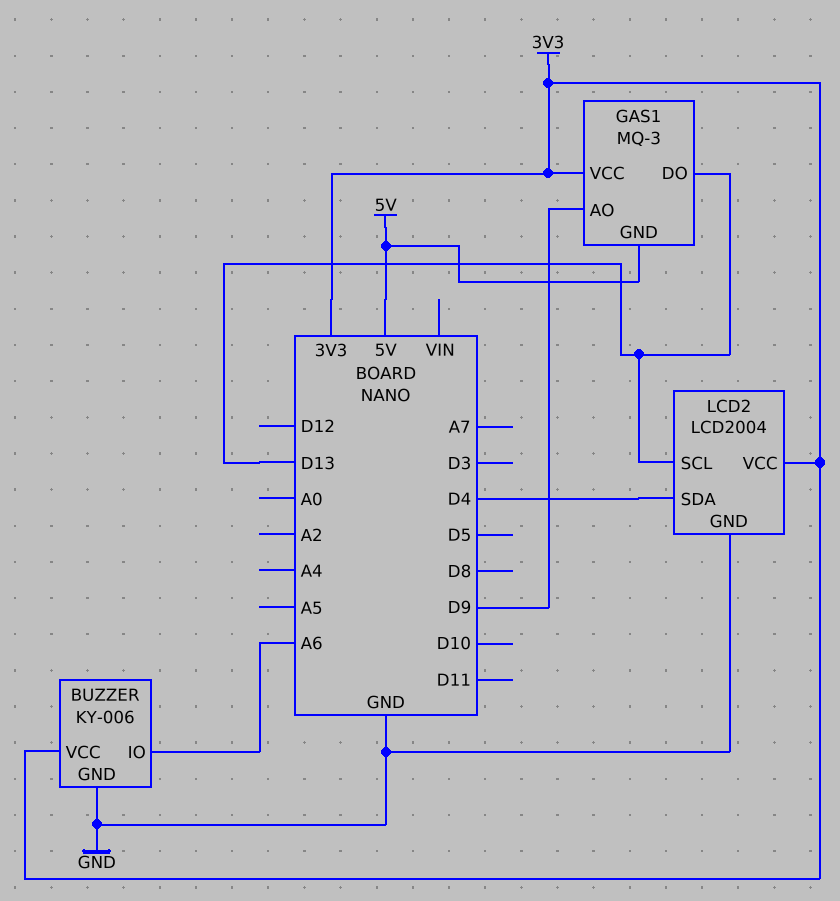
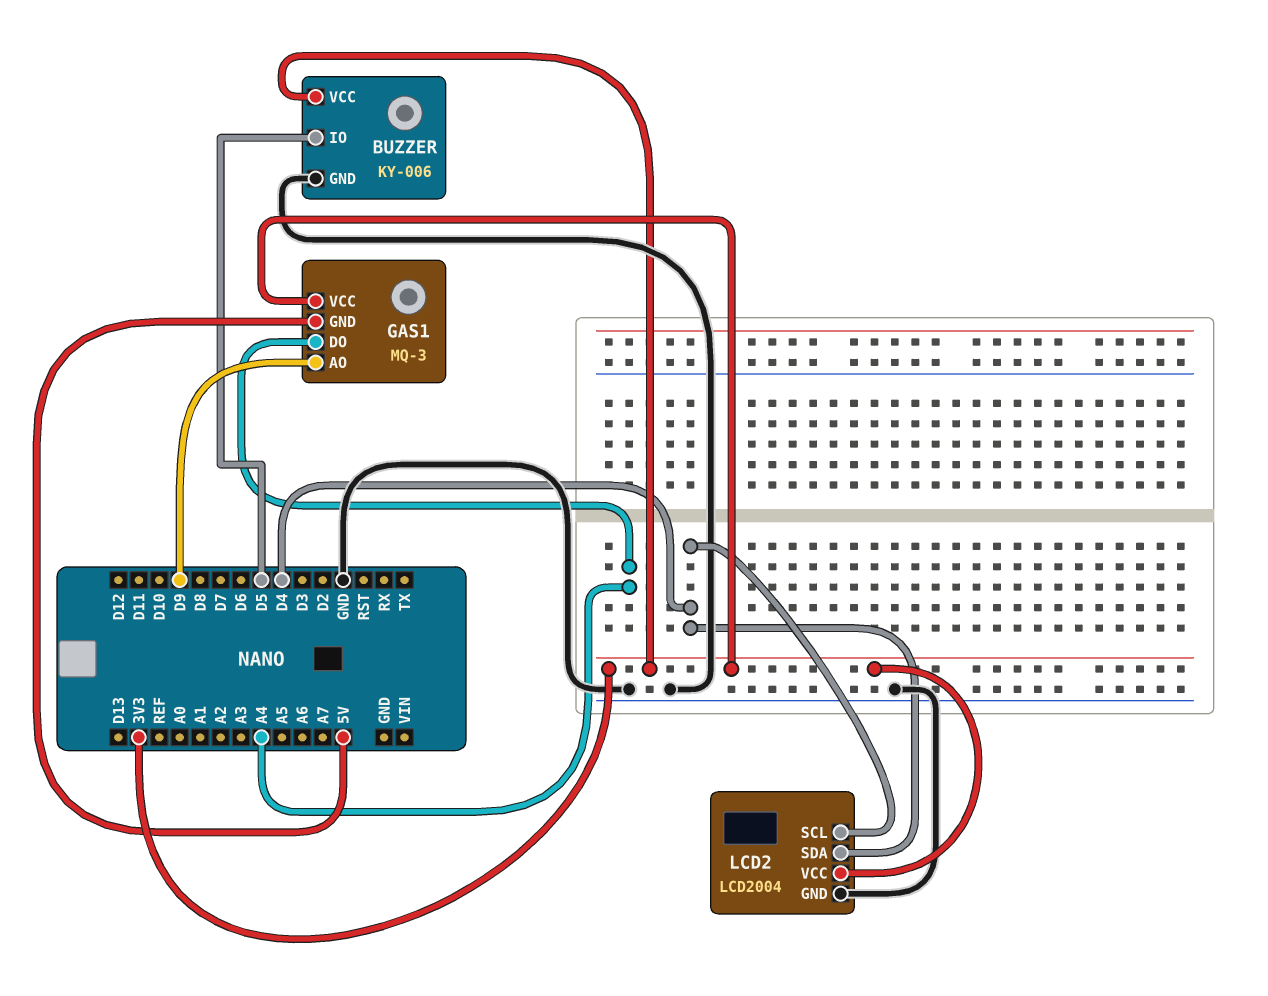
BUZZER pin IO: A6 -> D5
GAS1 pin DO: D13 -> A4
LCD2 pin SCL: D13 -> D4

